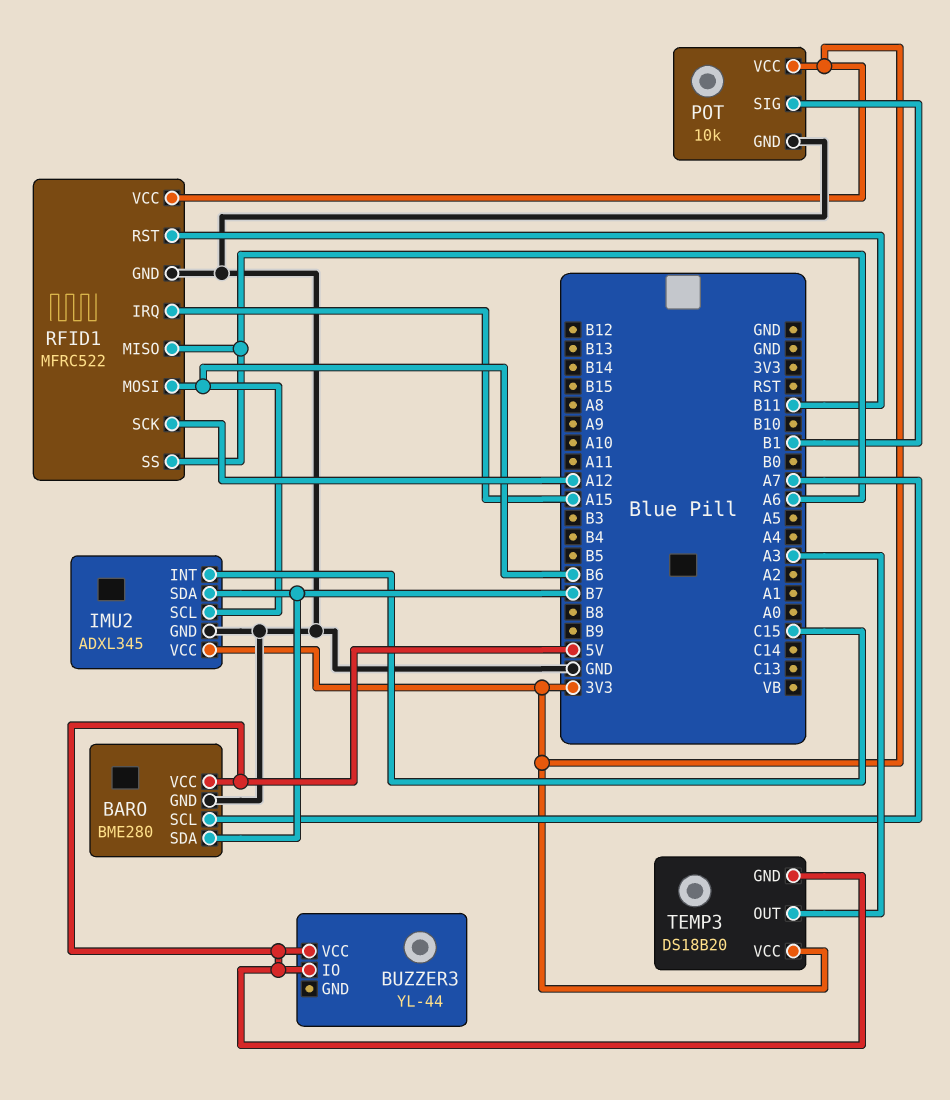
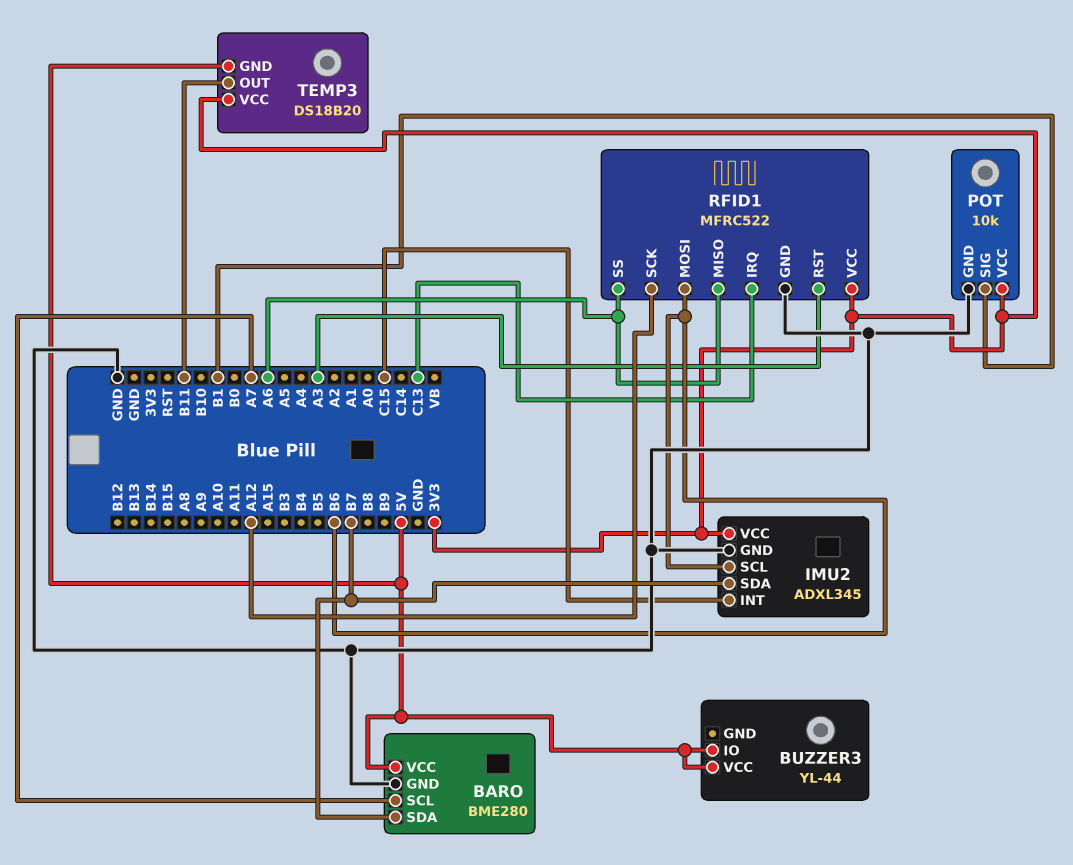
RFID1 pin IRQ: A15 -> C13
RFID1 pin RST: B11 -> A3
TEMP3 pin OUT: A3 -> B11

